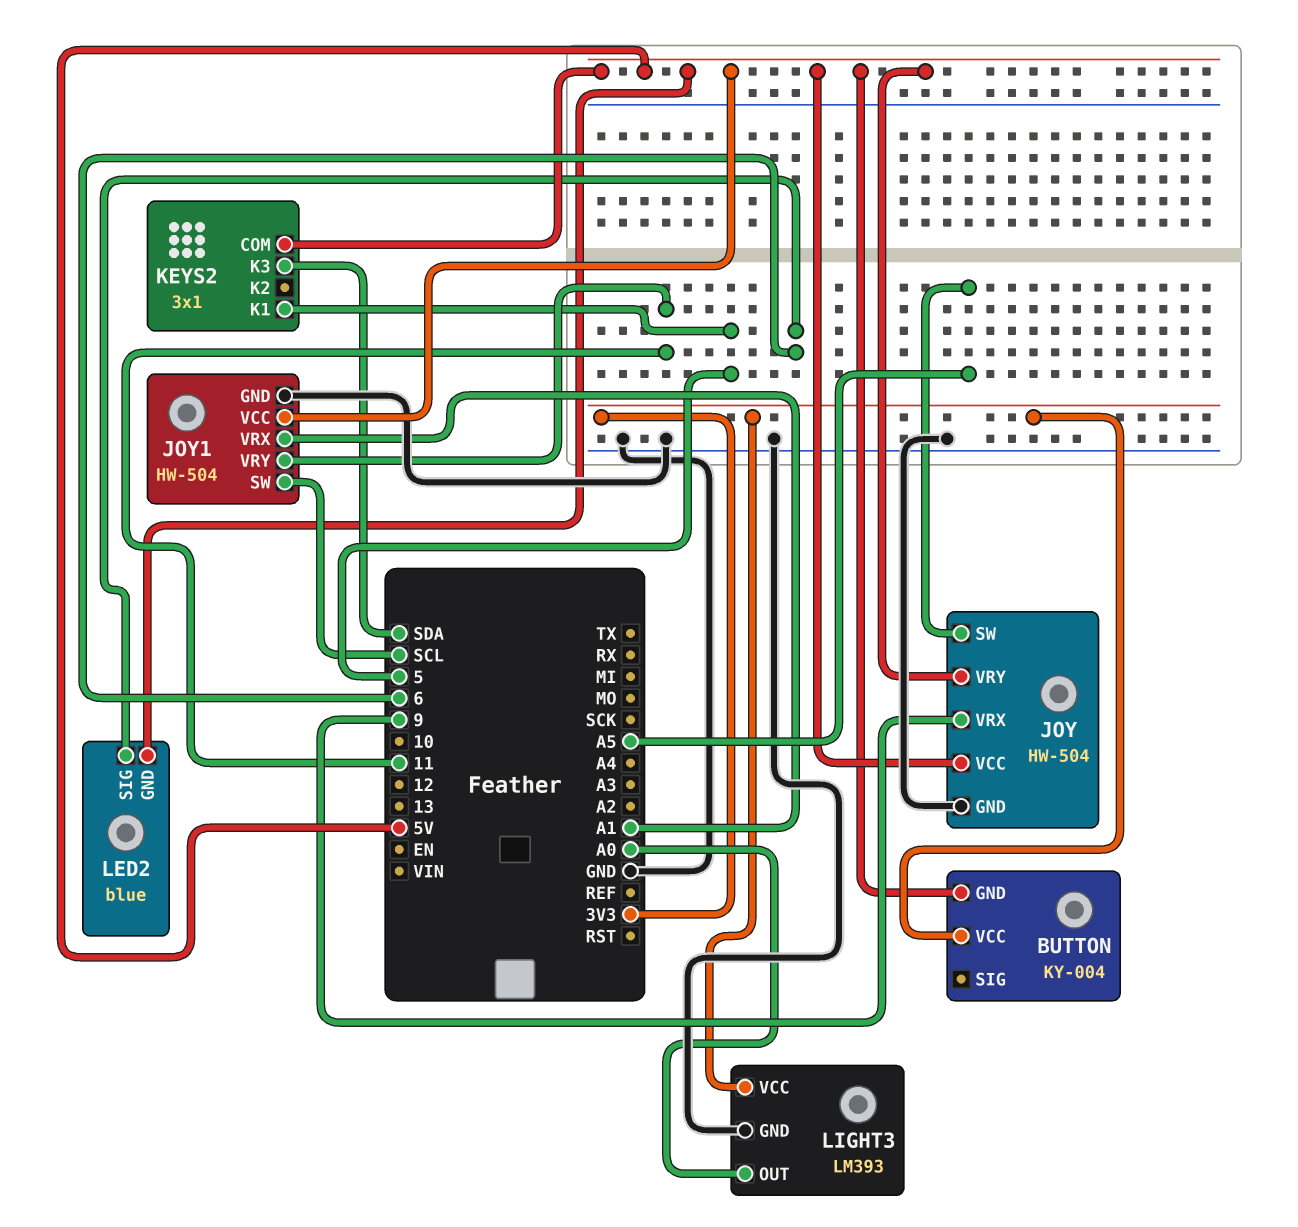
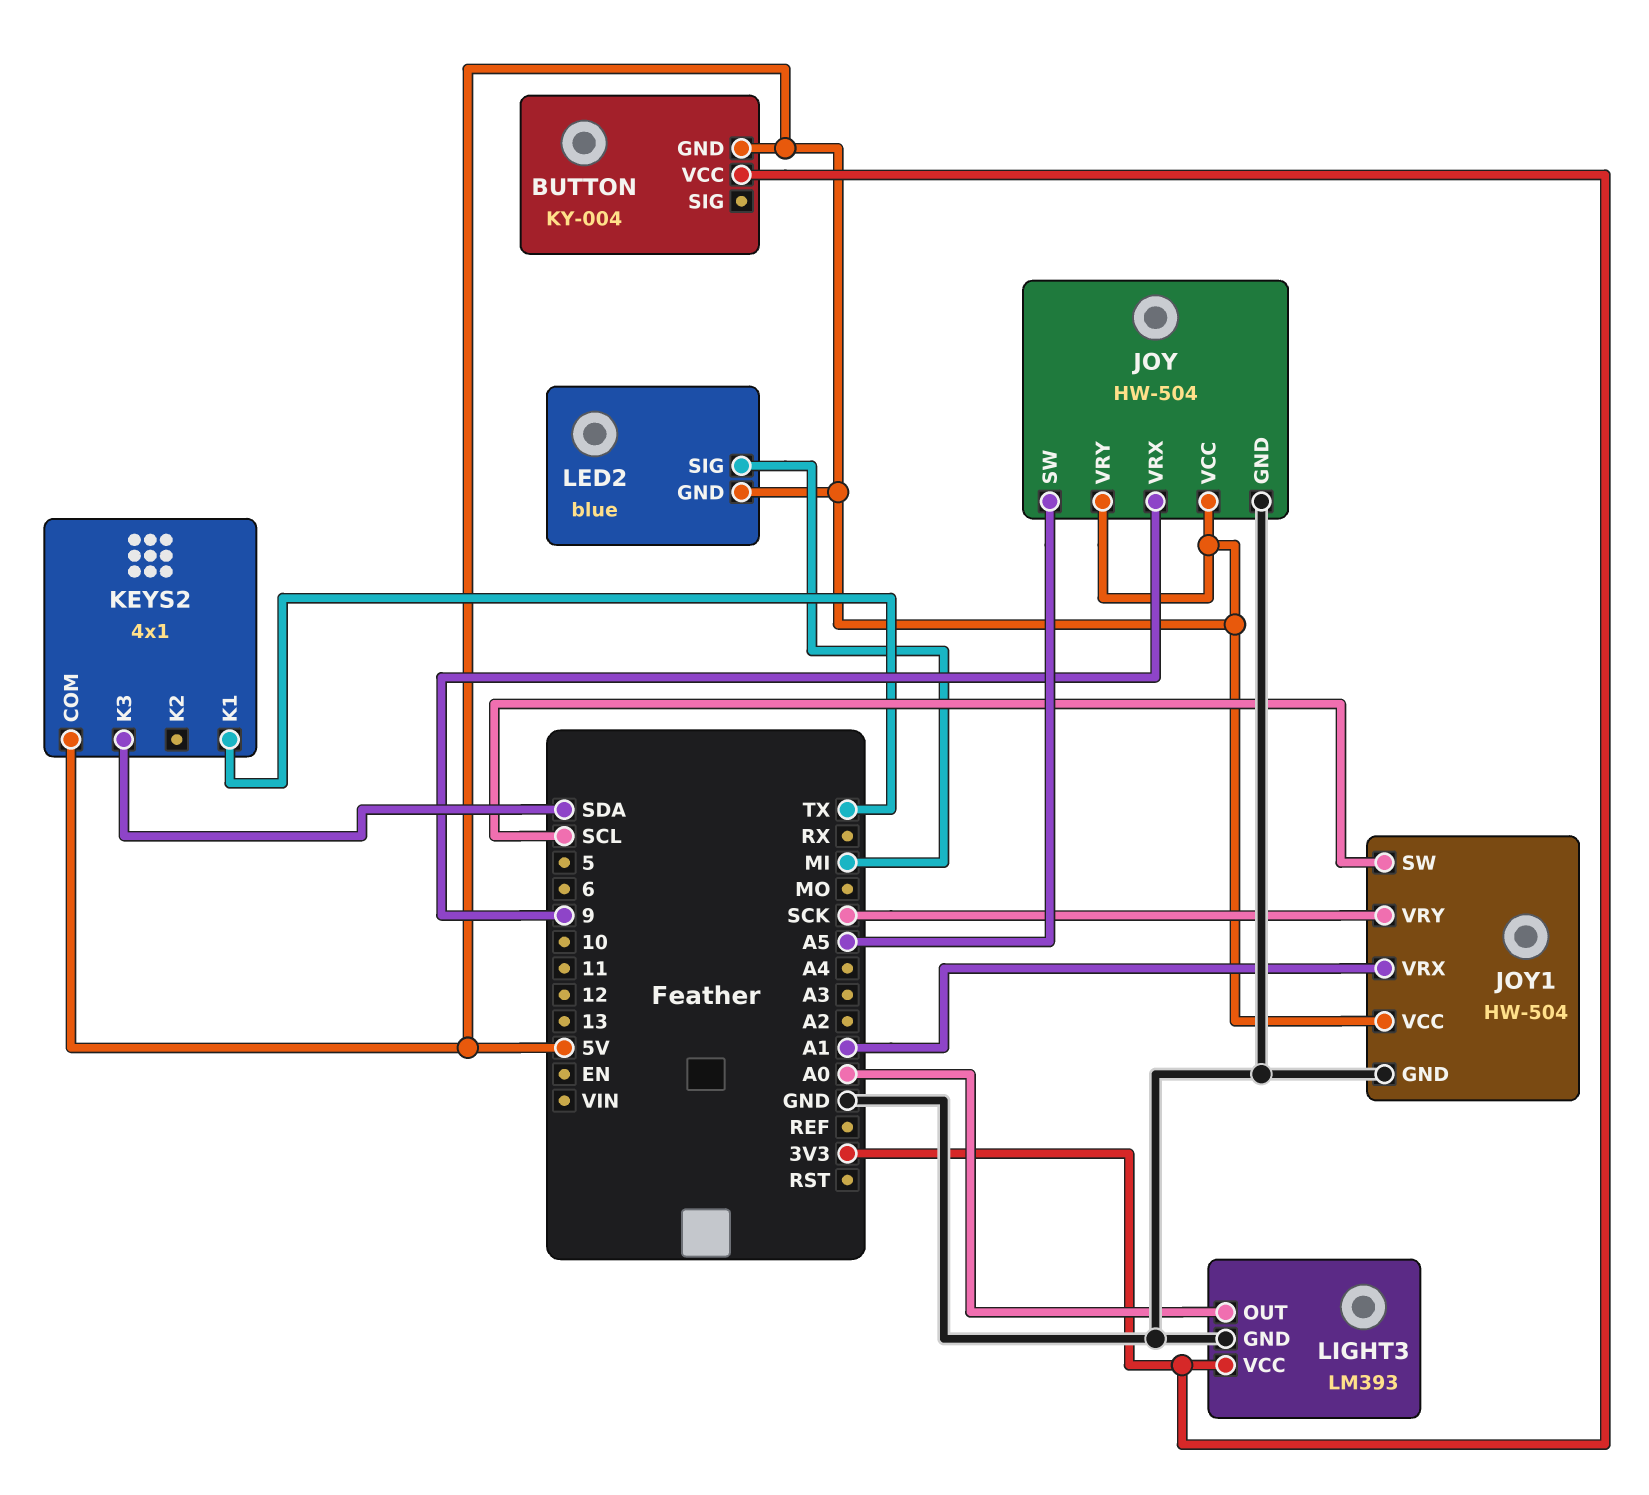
JOY1 pin VRY: 11 -> SCK
KEYS2: 3x1 -> 4x1
KEYS2 pin K1: 5 -> TX
LED2 pin SIG: 6 -> MI

